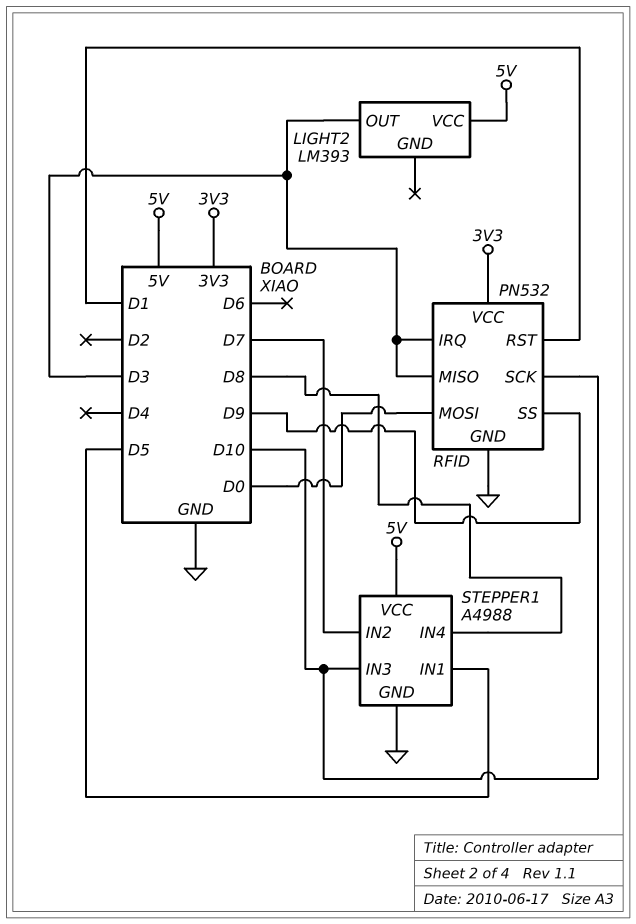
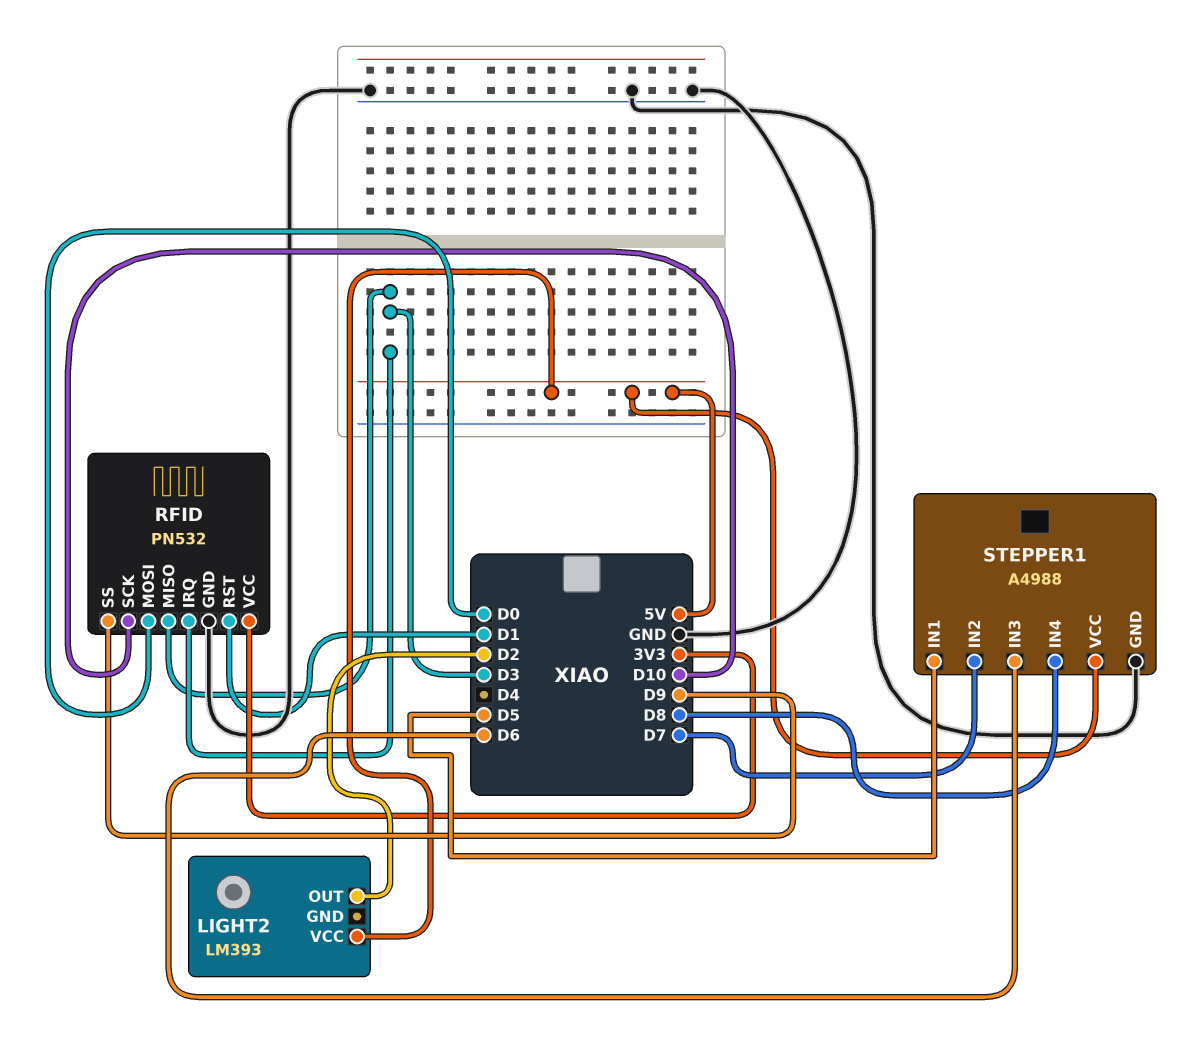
LIGHT2 pin OUT: D3 -> D2
STEPPER1 pin IN3: D10 -> D6

